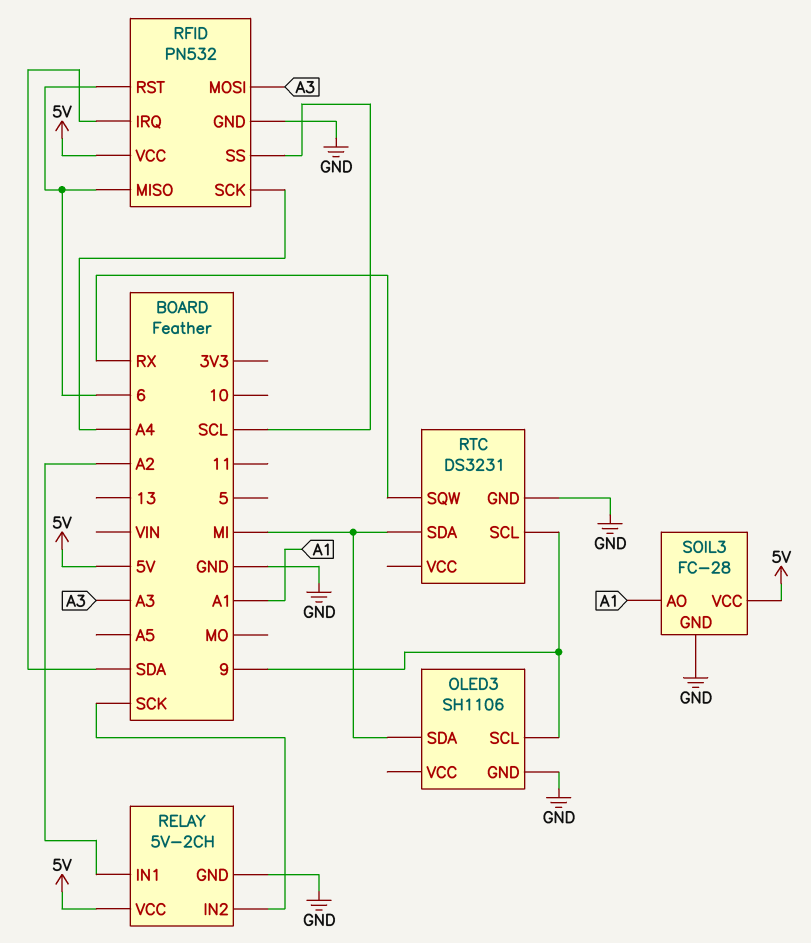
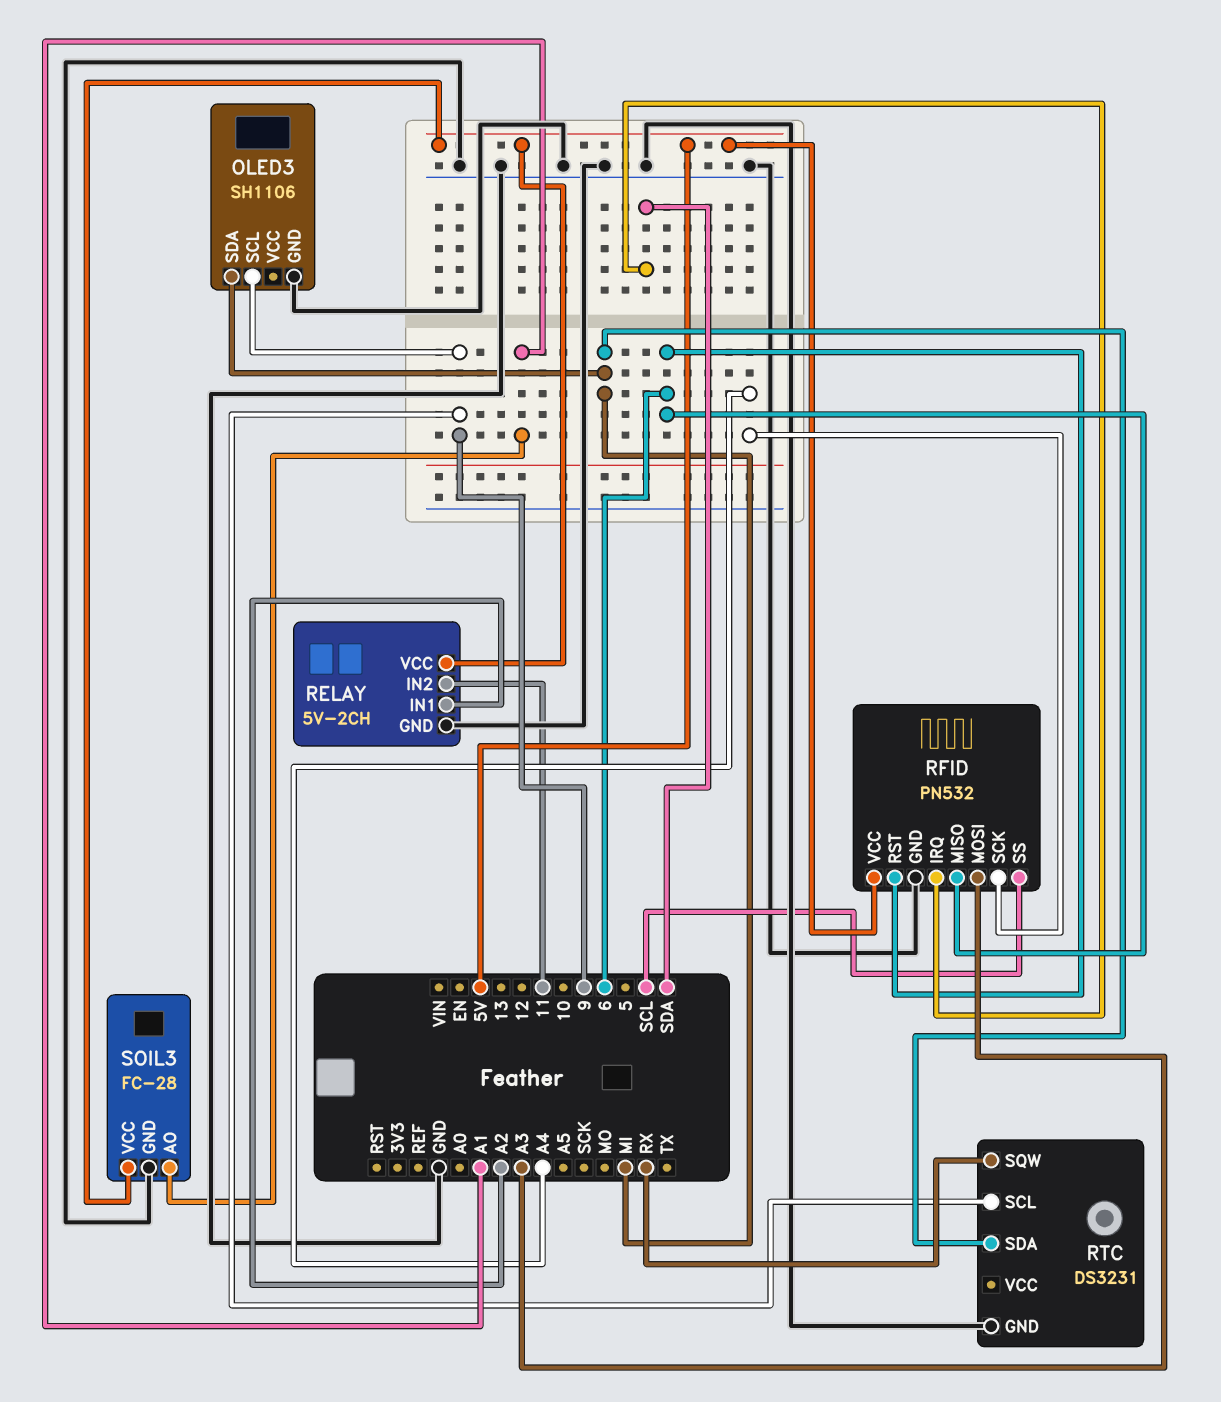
RELAY pin IN2: SCK -> 11

